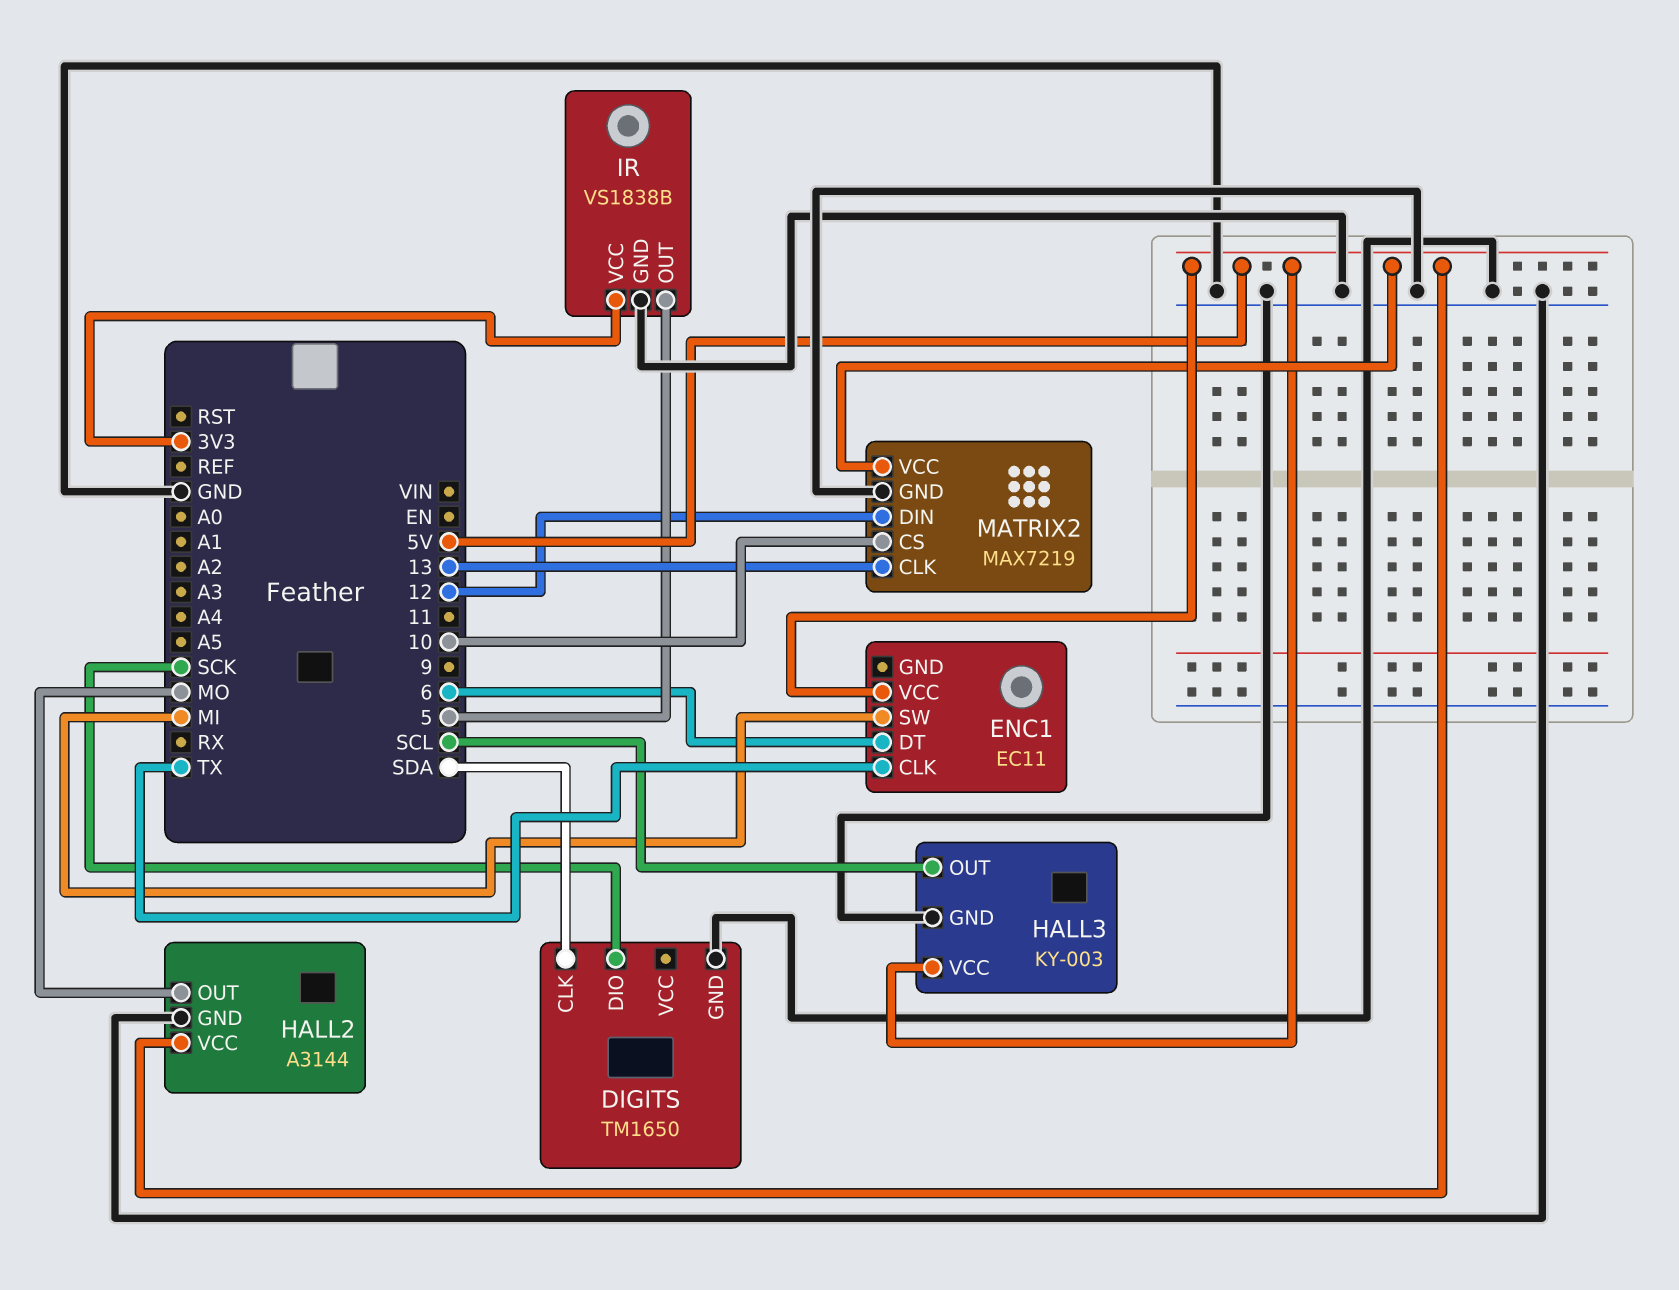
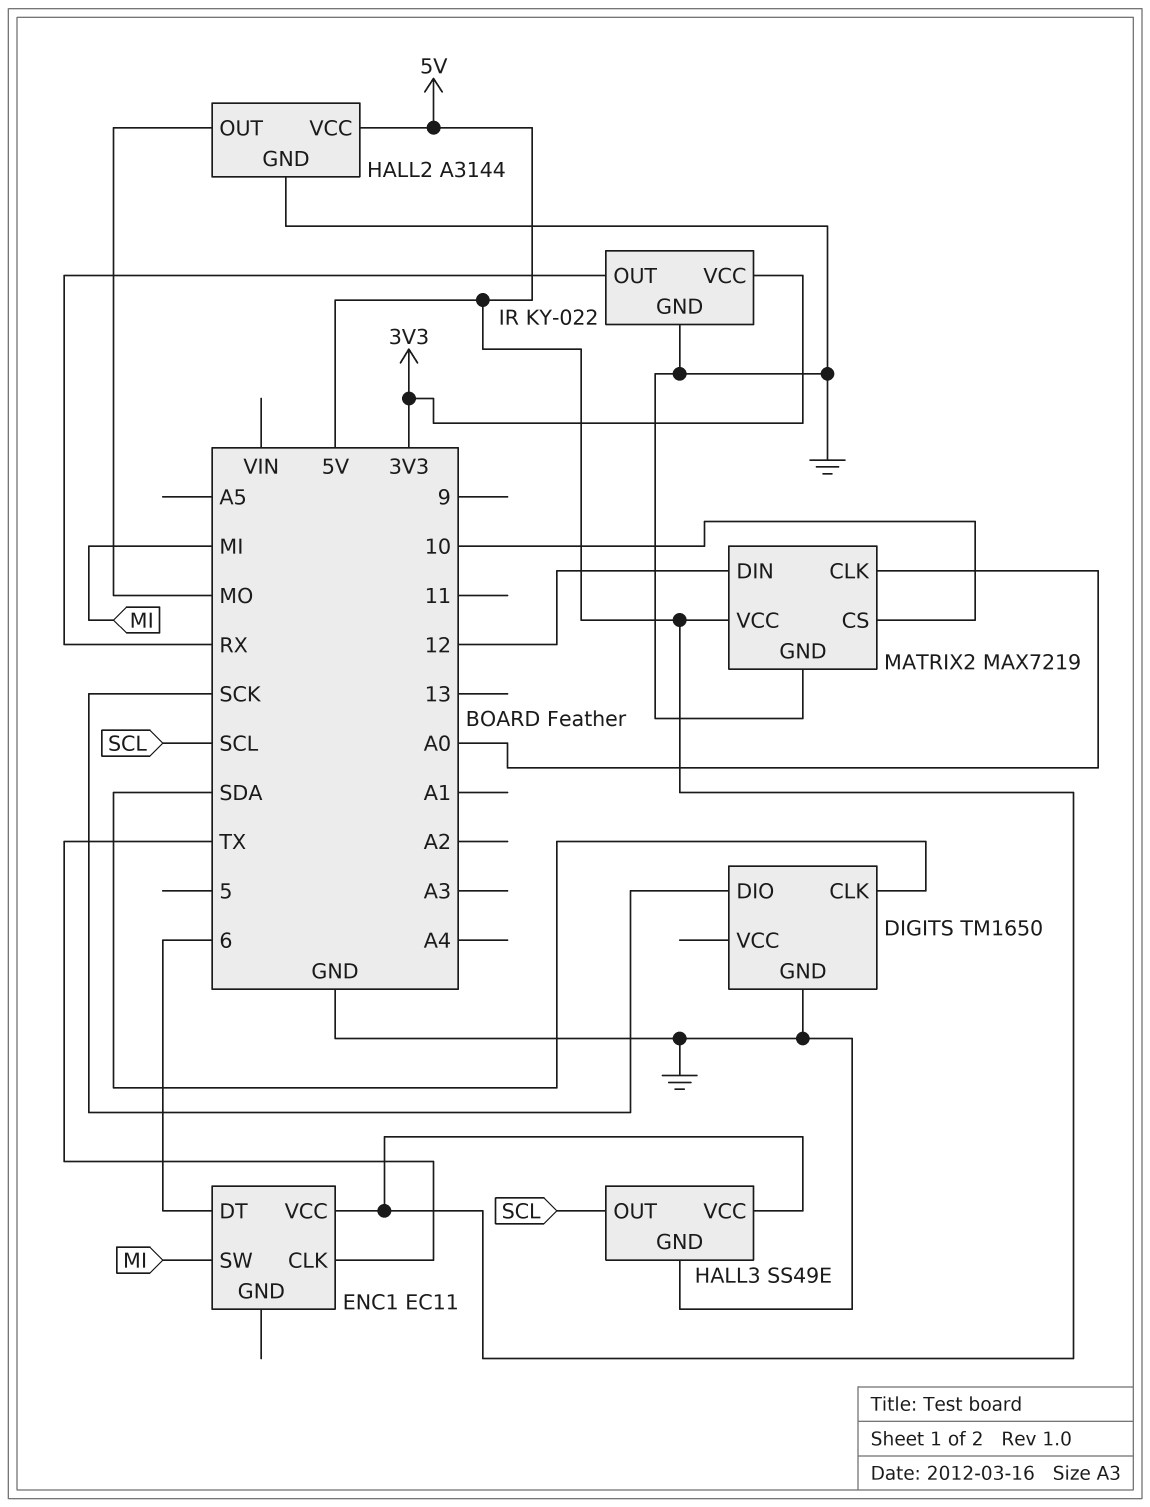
HALL3: KY-003 -> SS49E
IR: VS1838B -> KY-022
IR pin OUT: 5 -> RX
MATRIX2 pin CLK: 13 -> A0

